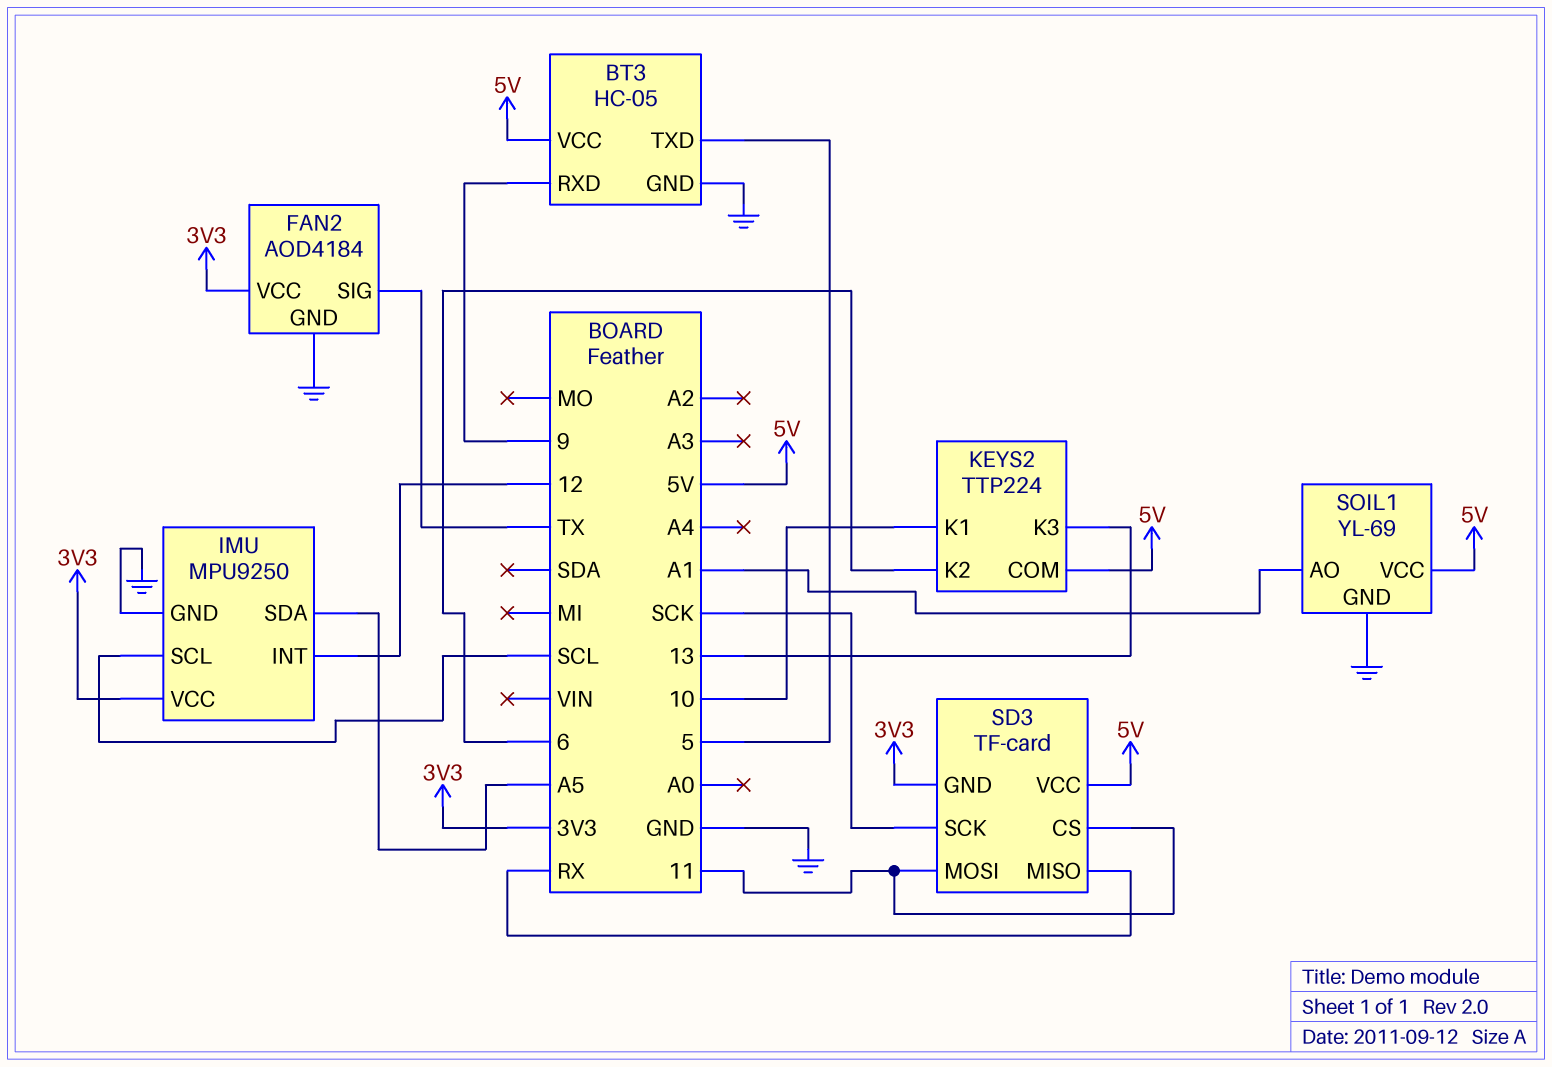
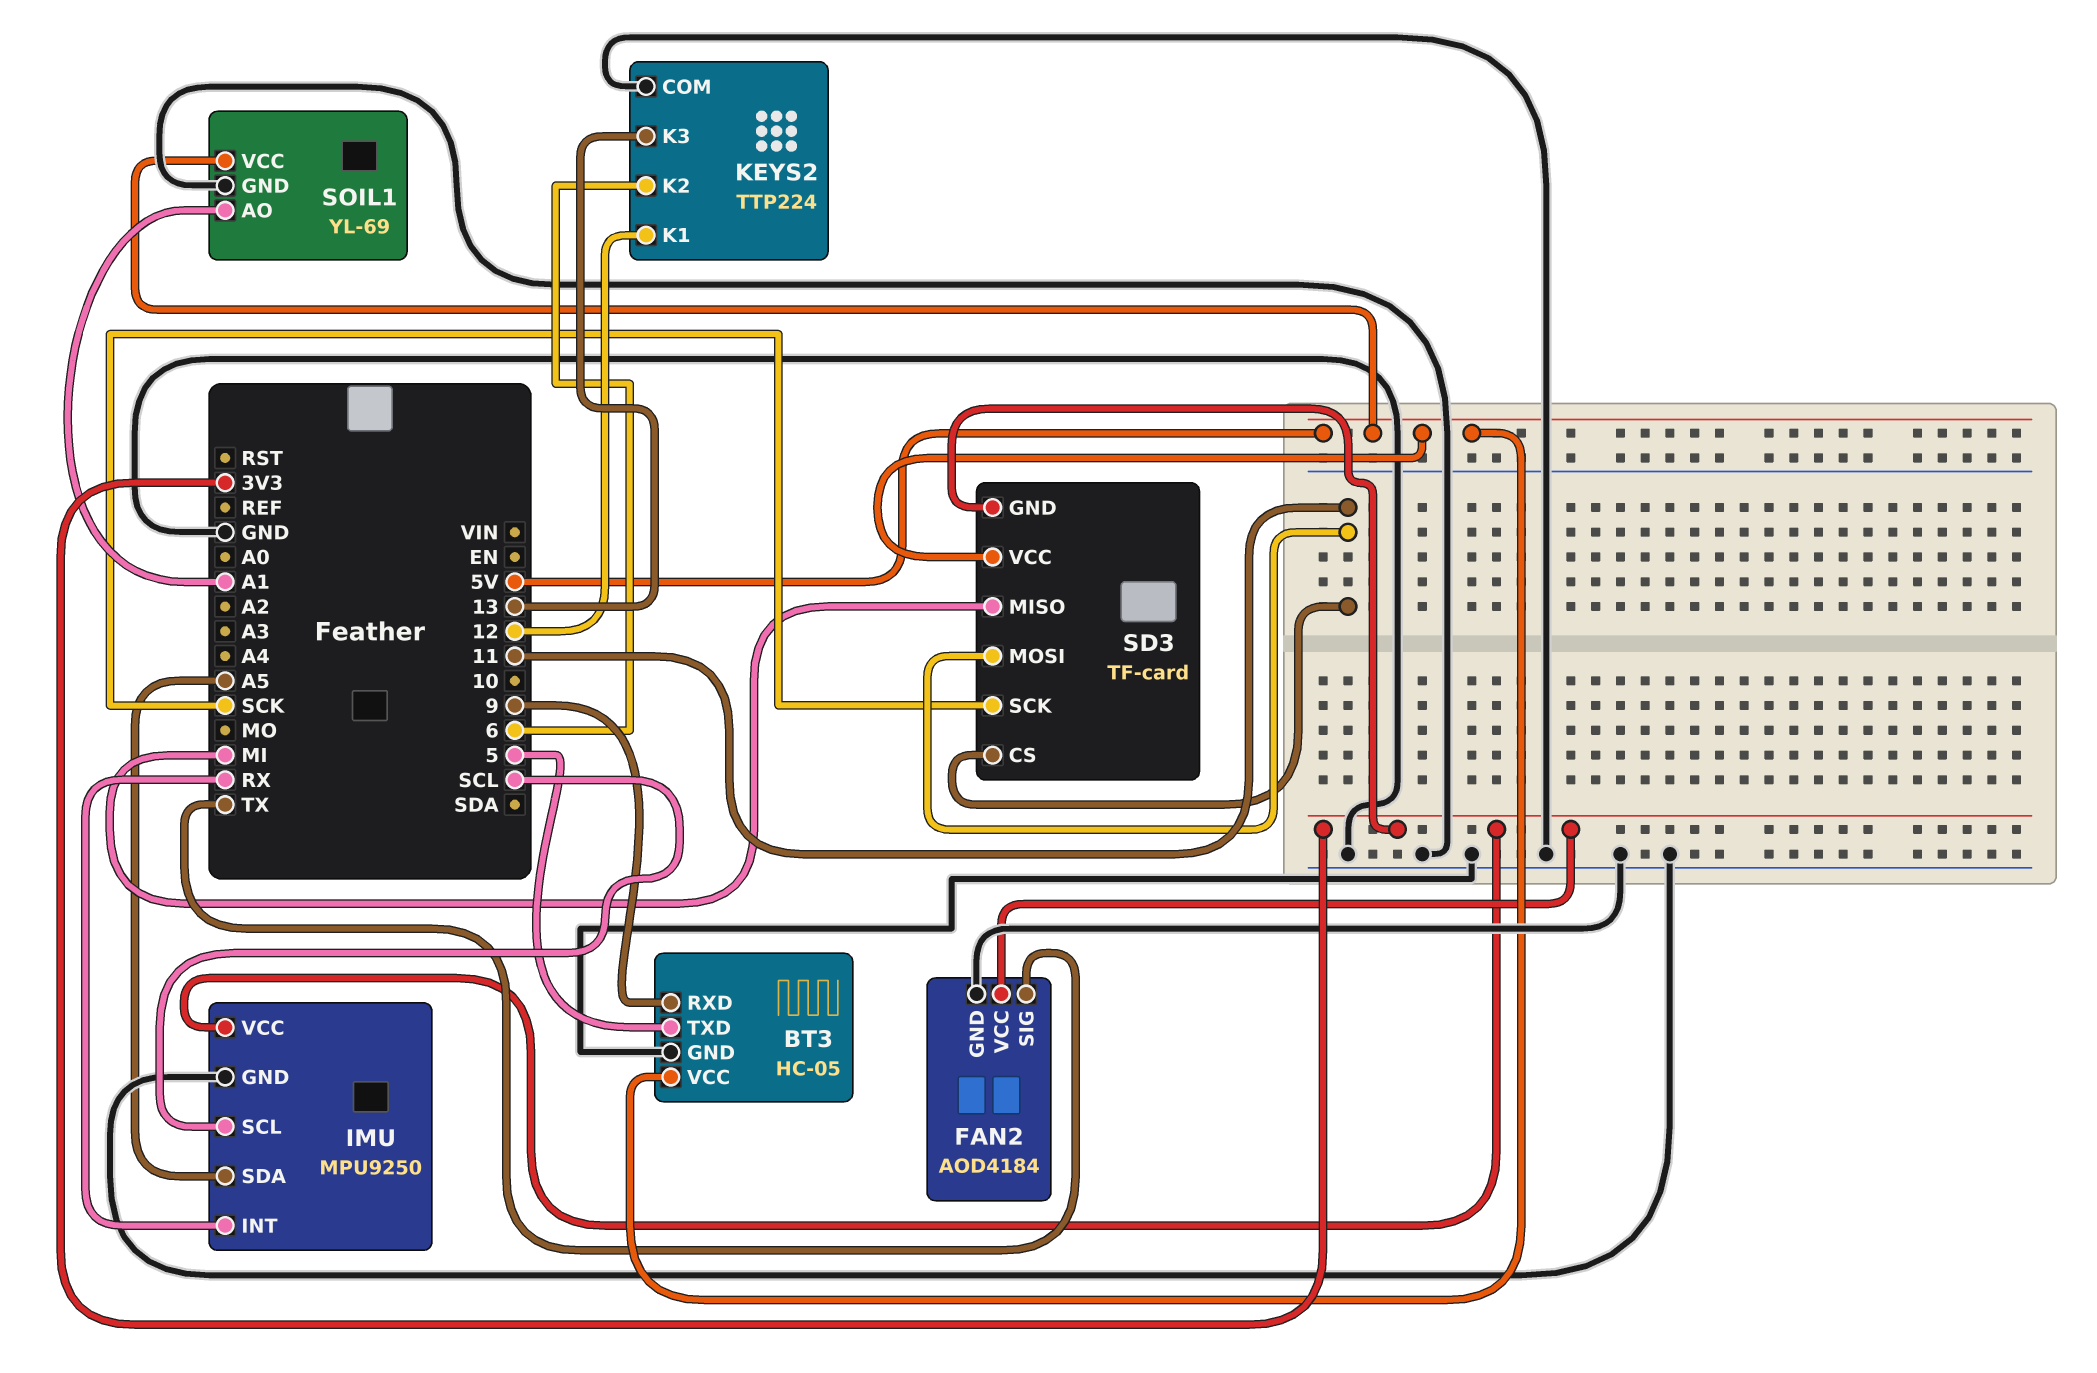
IMU pin INT: 12 -> RX
KEYS2 pin COM: 5V -> GND
KEYS2 pin K1: 10 -> 12
SD3 pin MISO: RX -> MI

